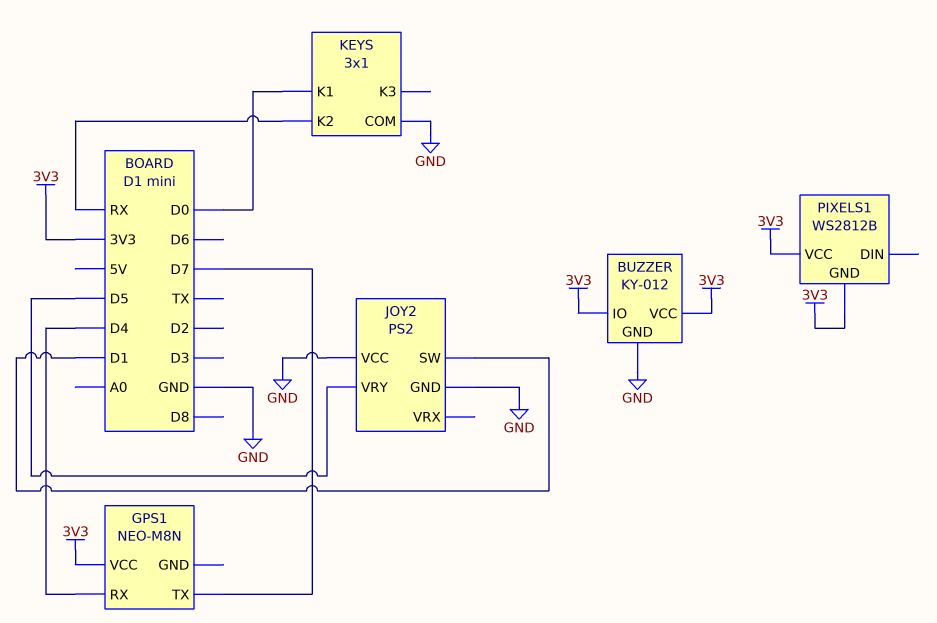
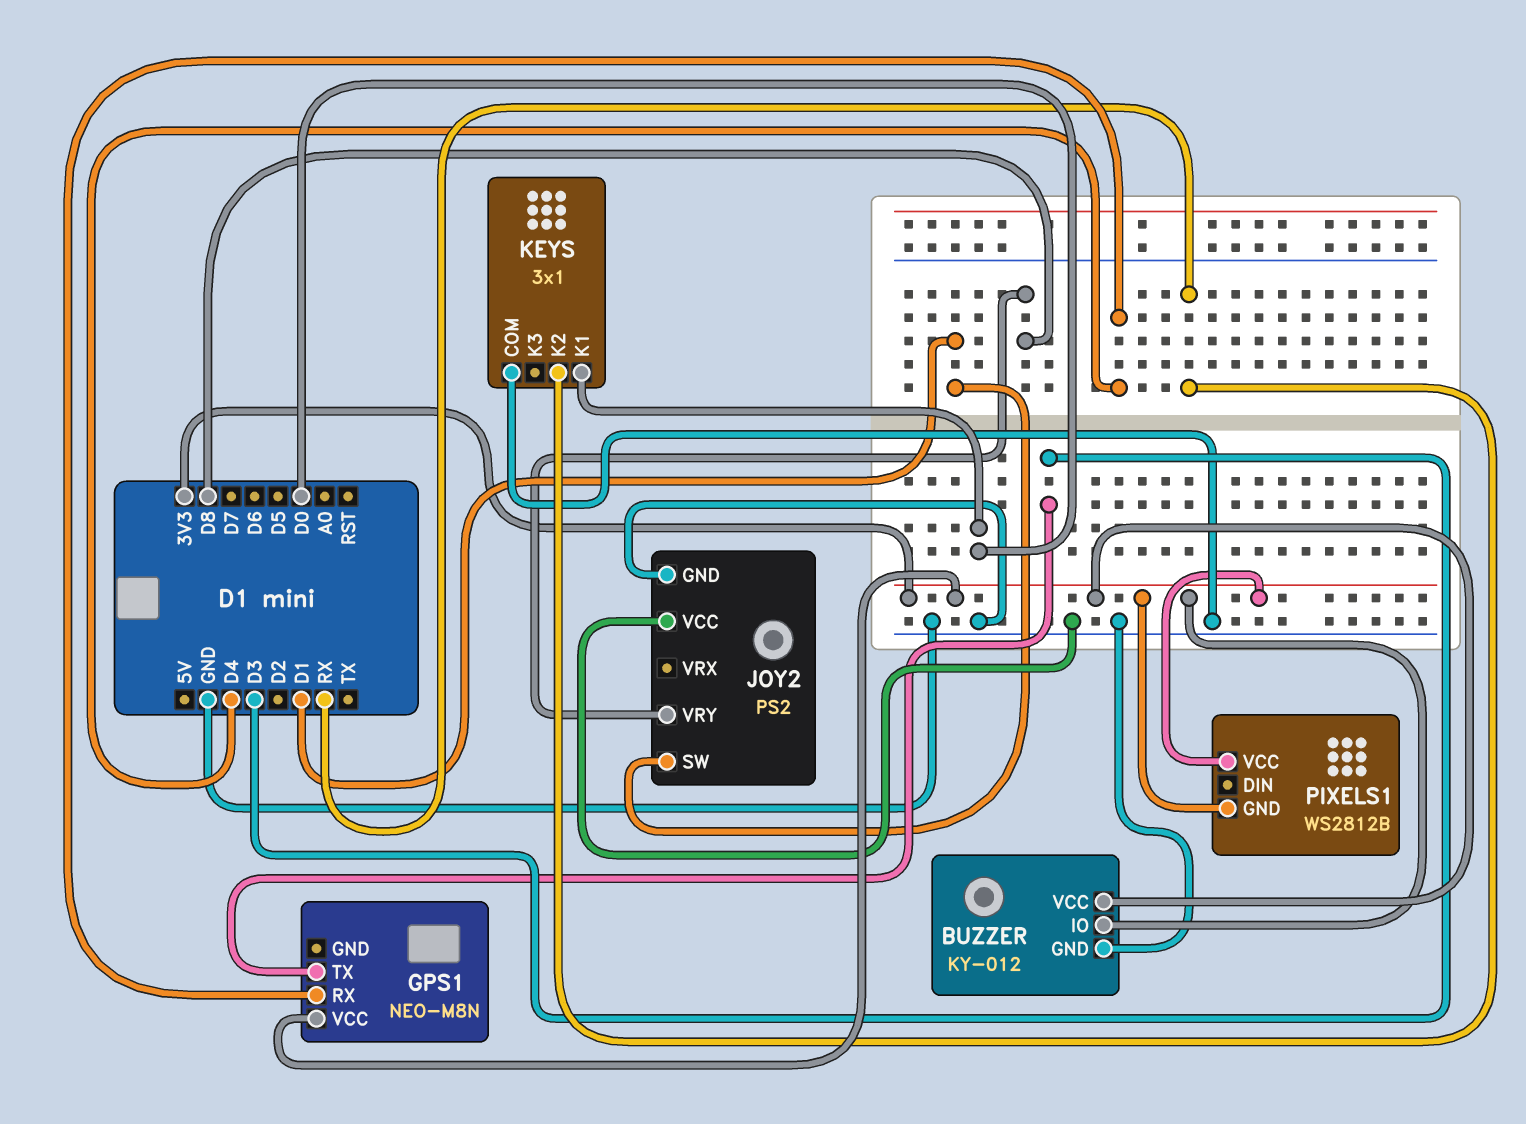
GPS1 pin TX: D7 -> D3
JOY2 pin VRY: D5 -> D8

